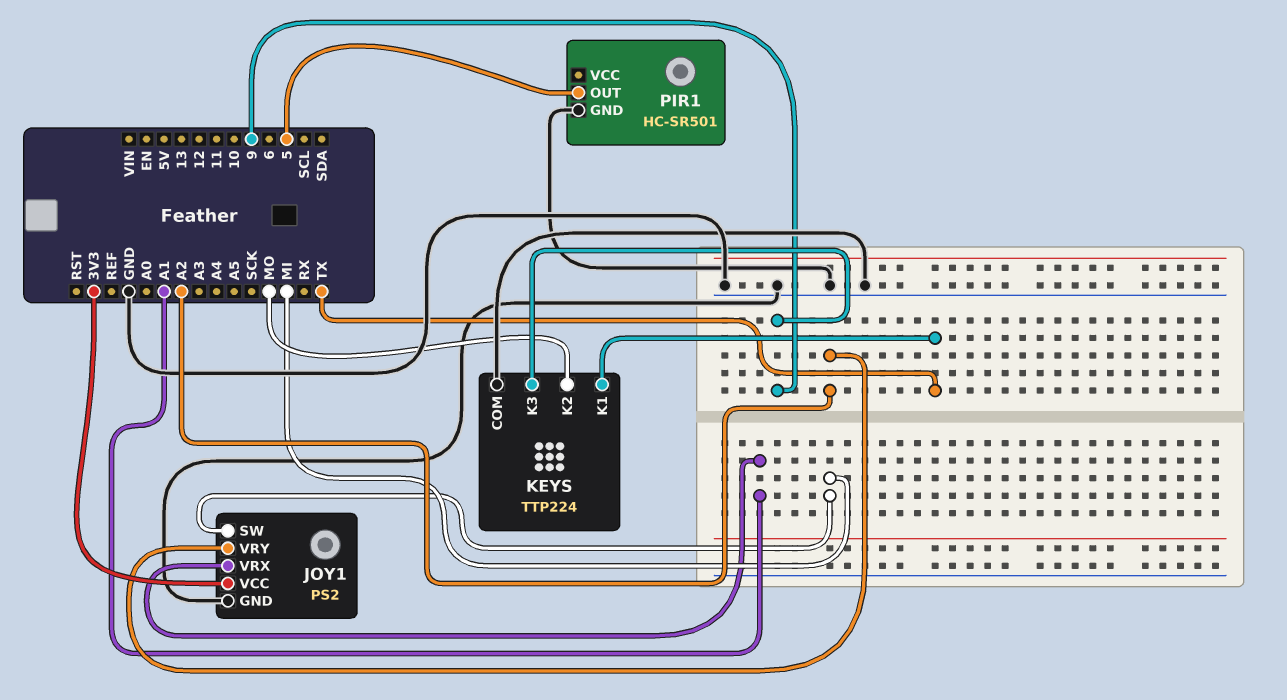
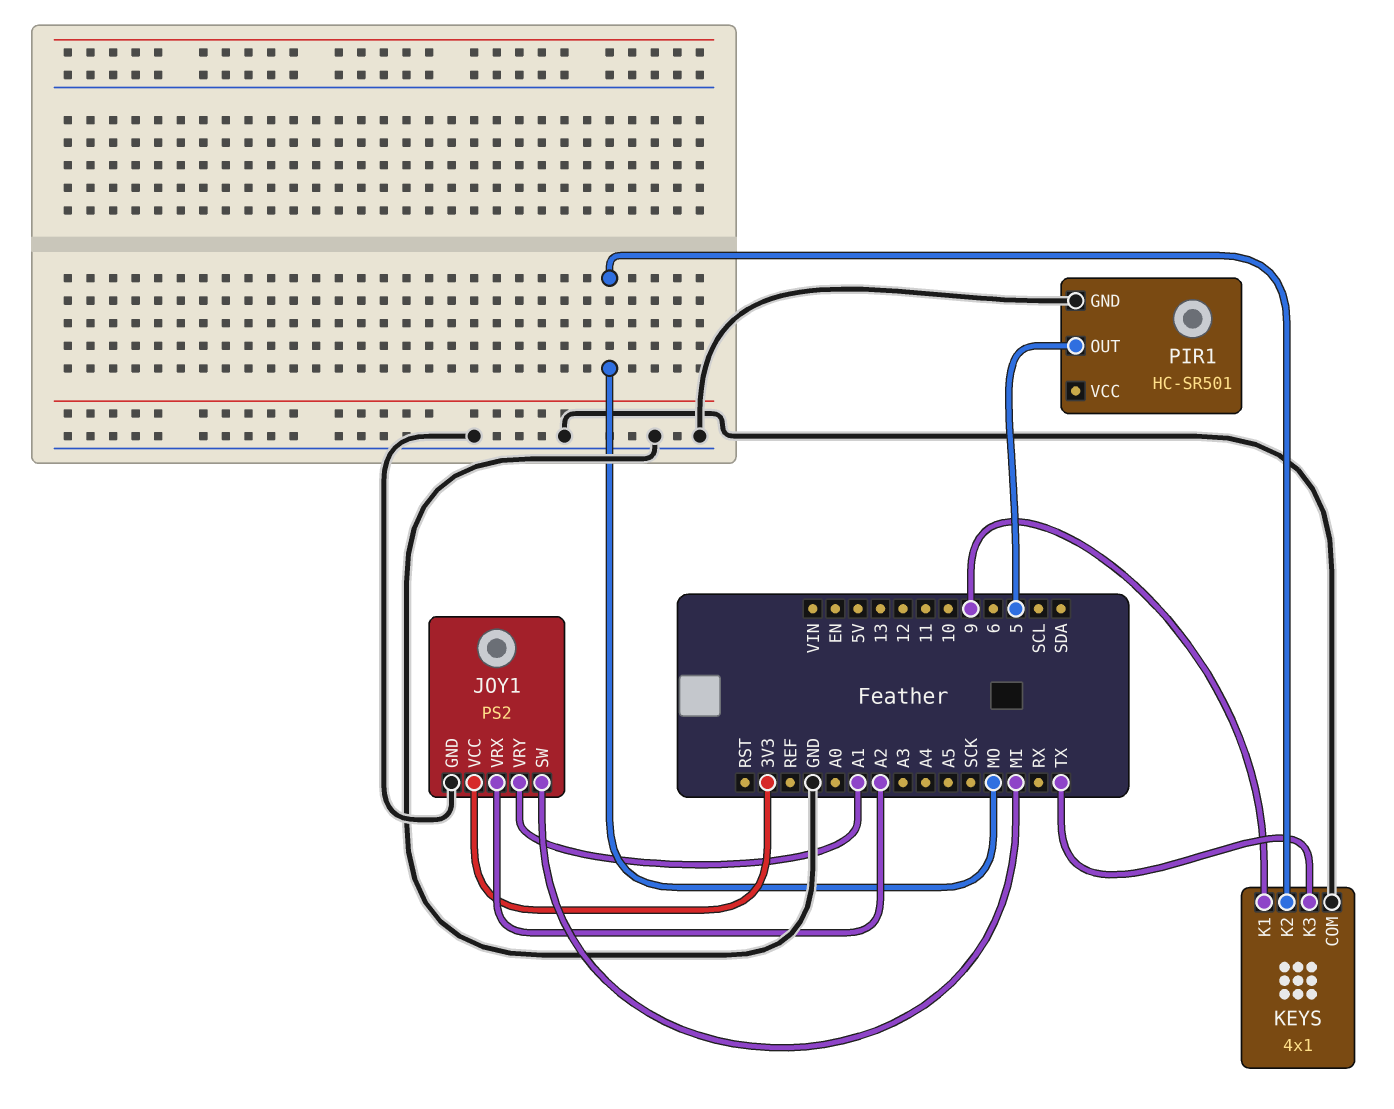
JOY1 pin VRX: A1 -> A2
JOY1 pin VRY: A2 -> A1
KEYS: TTP224 -> 4x1
KEYS pin K1: TX -> 9
KEYS pin K3: 9 -> TX

